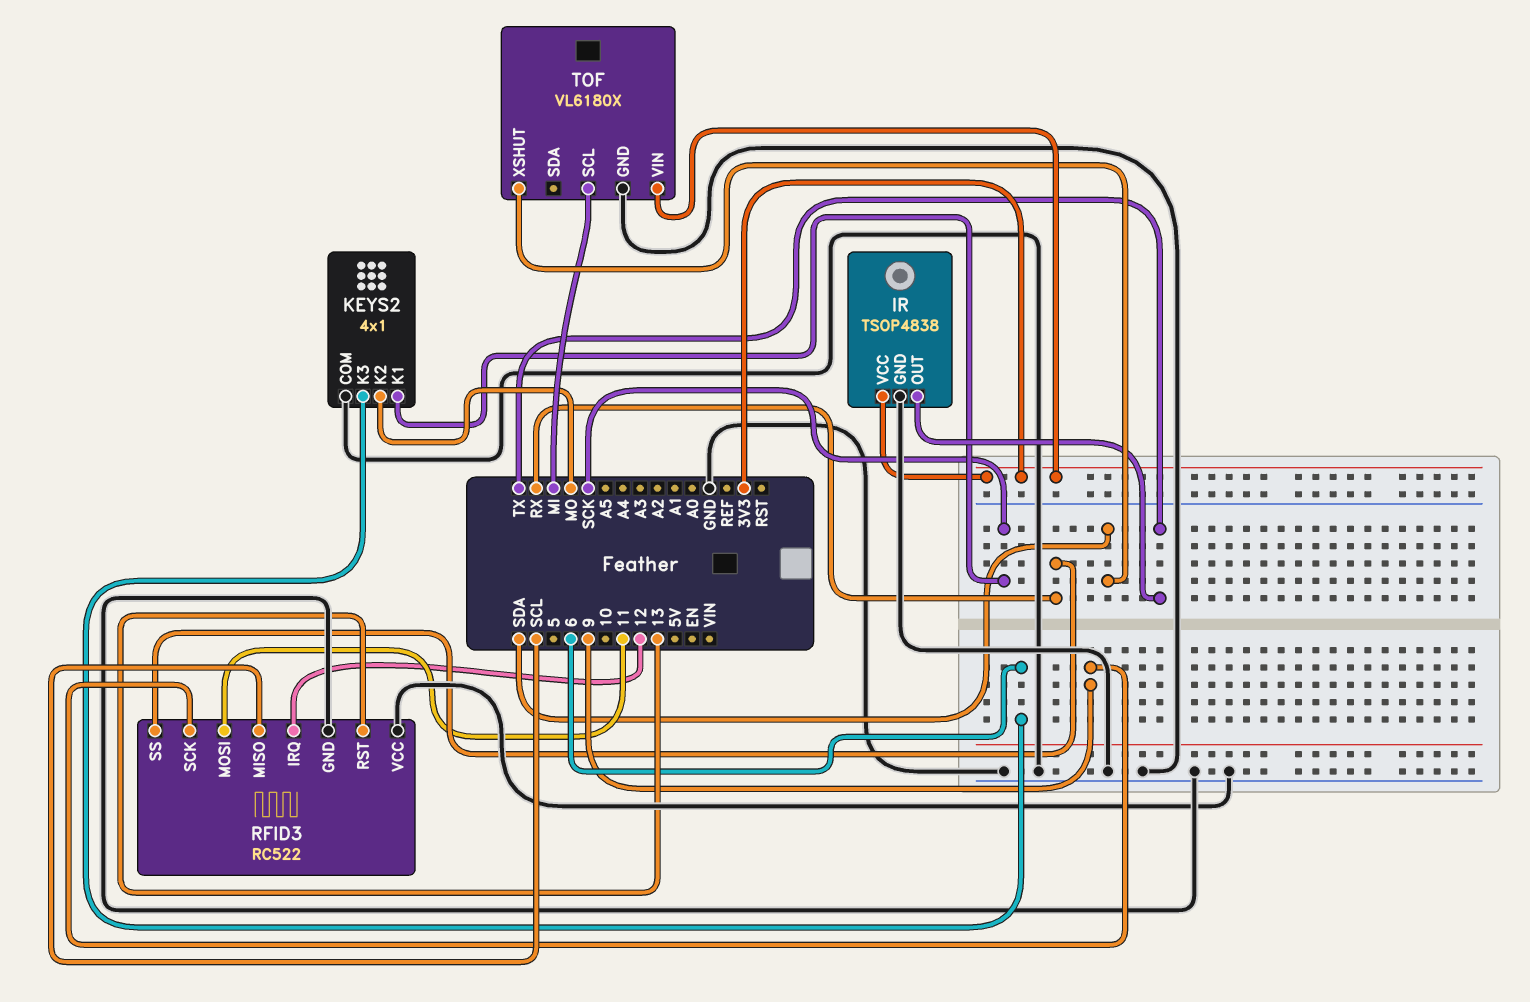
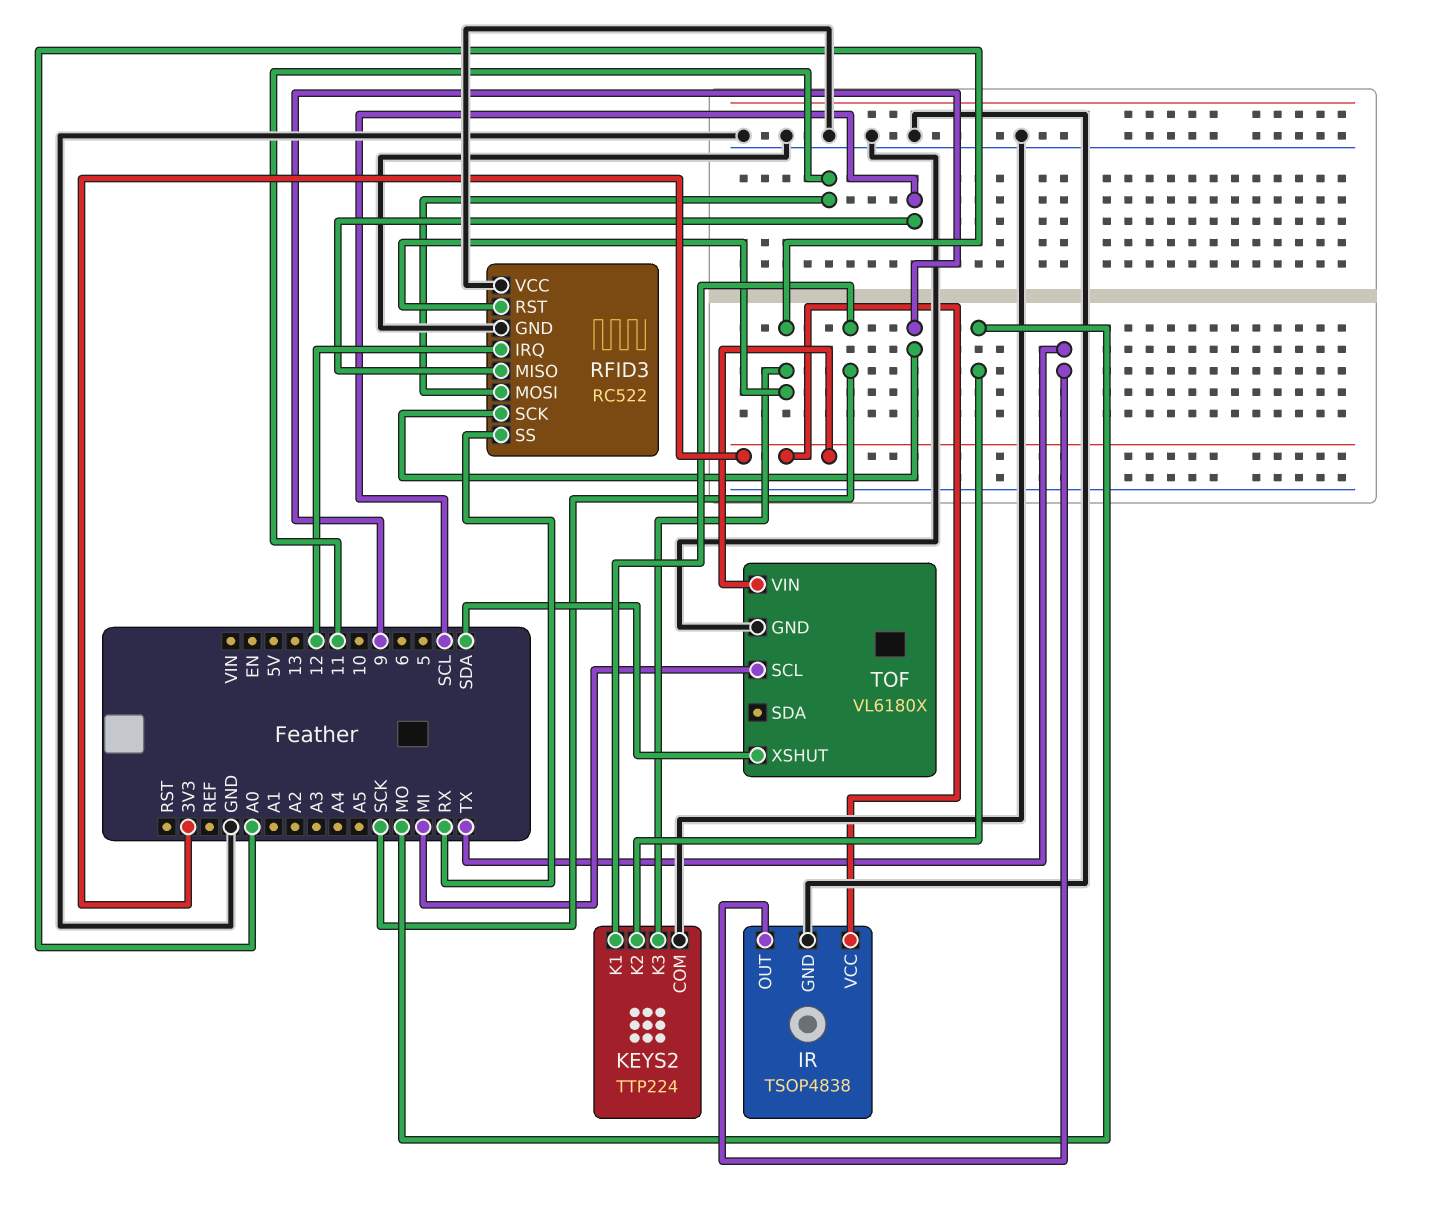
KEYS2: 4x1 -> TTP224
KEYS2 pin K3: 6 -> A0
RFID3 pin RST: 13 -> A0

